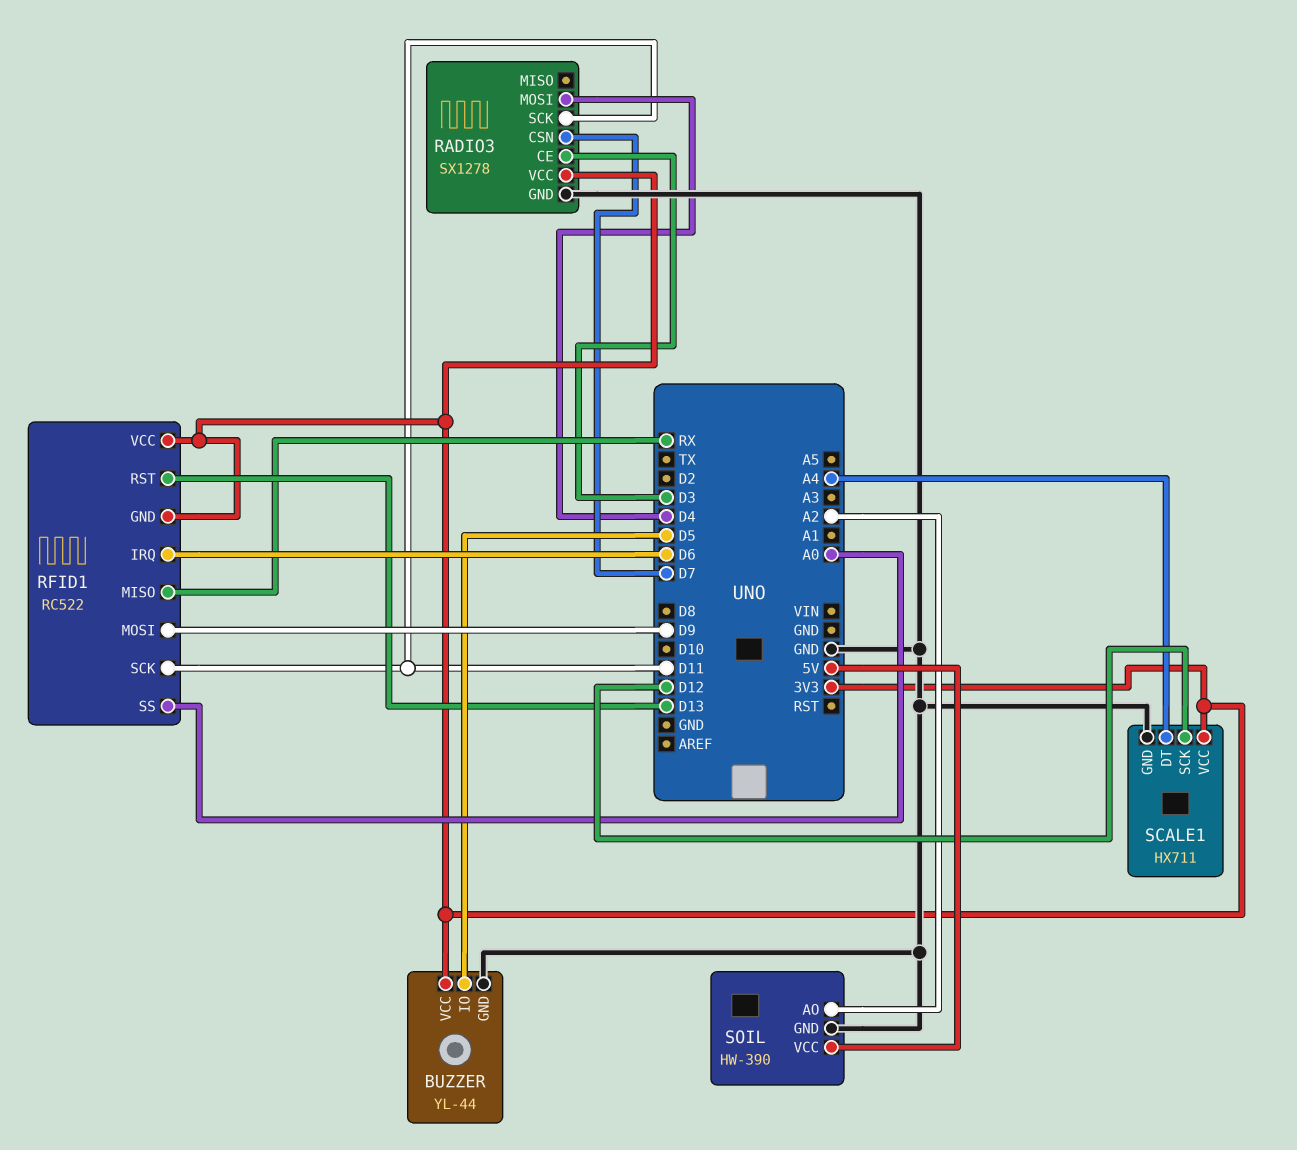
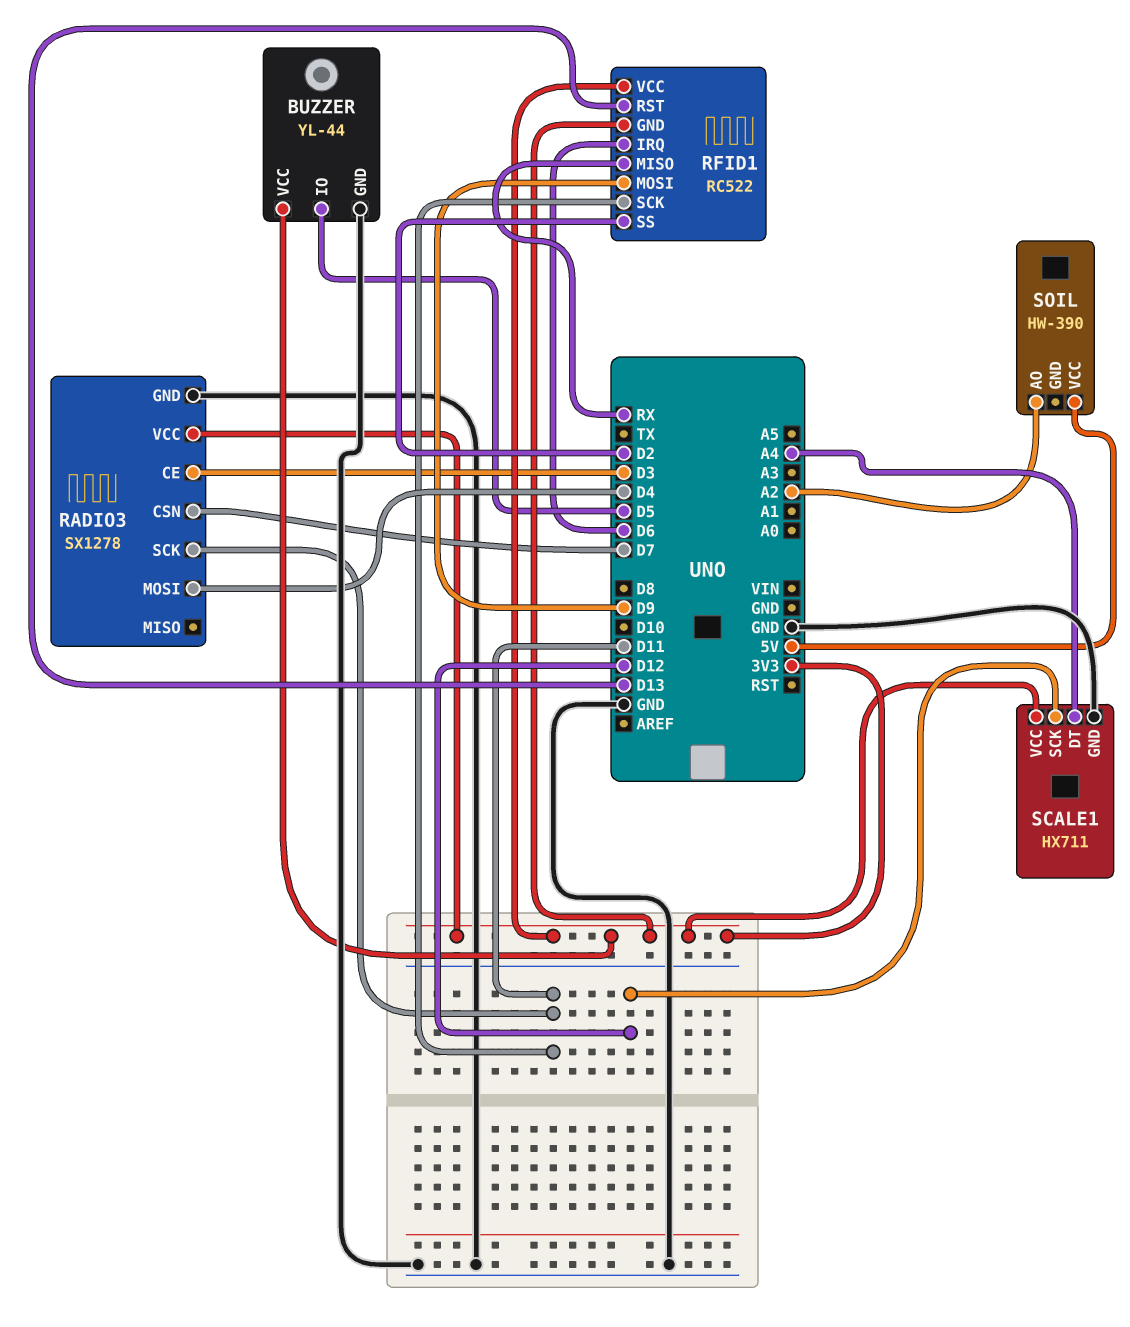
RFID1 pin SS: A0 -> D2
SOIL pin GND: GND -> none

